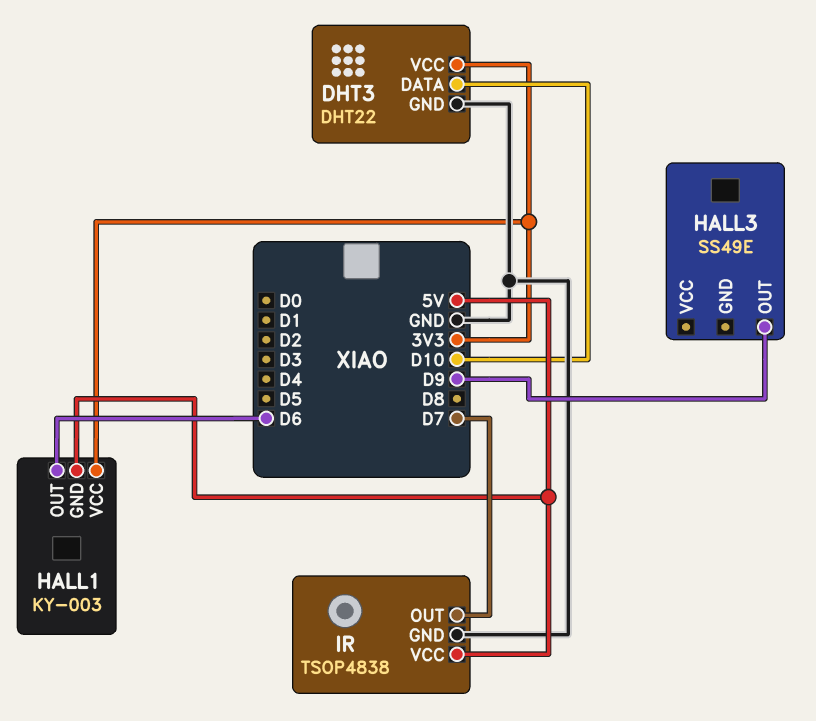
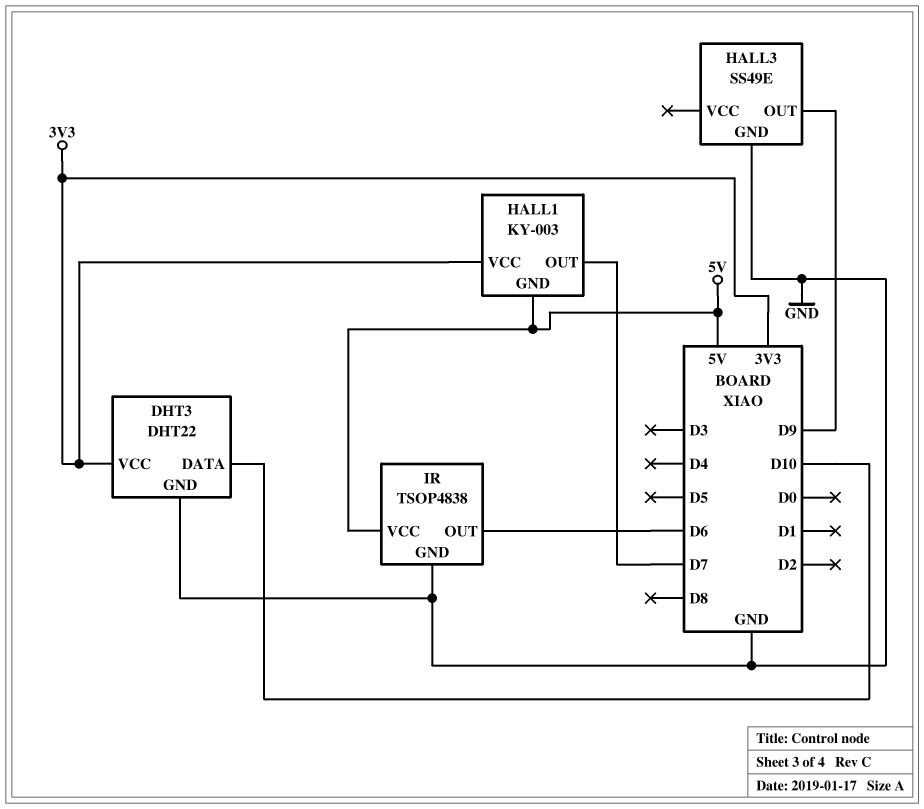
HALL1 pin OUT: D6 -> D7
HALL3 pin GND: none -> GND
IR pin OUT: D7 -> D6

